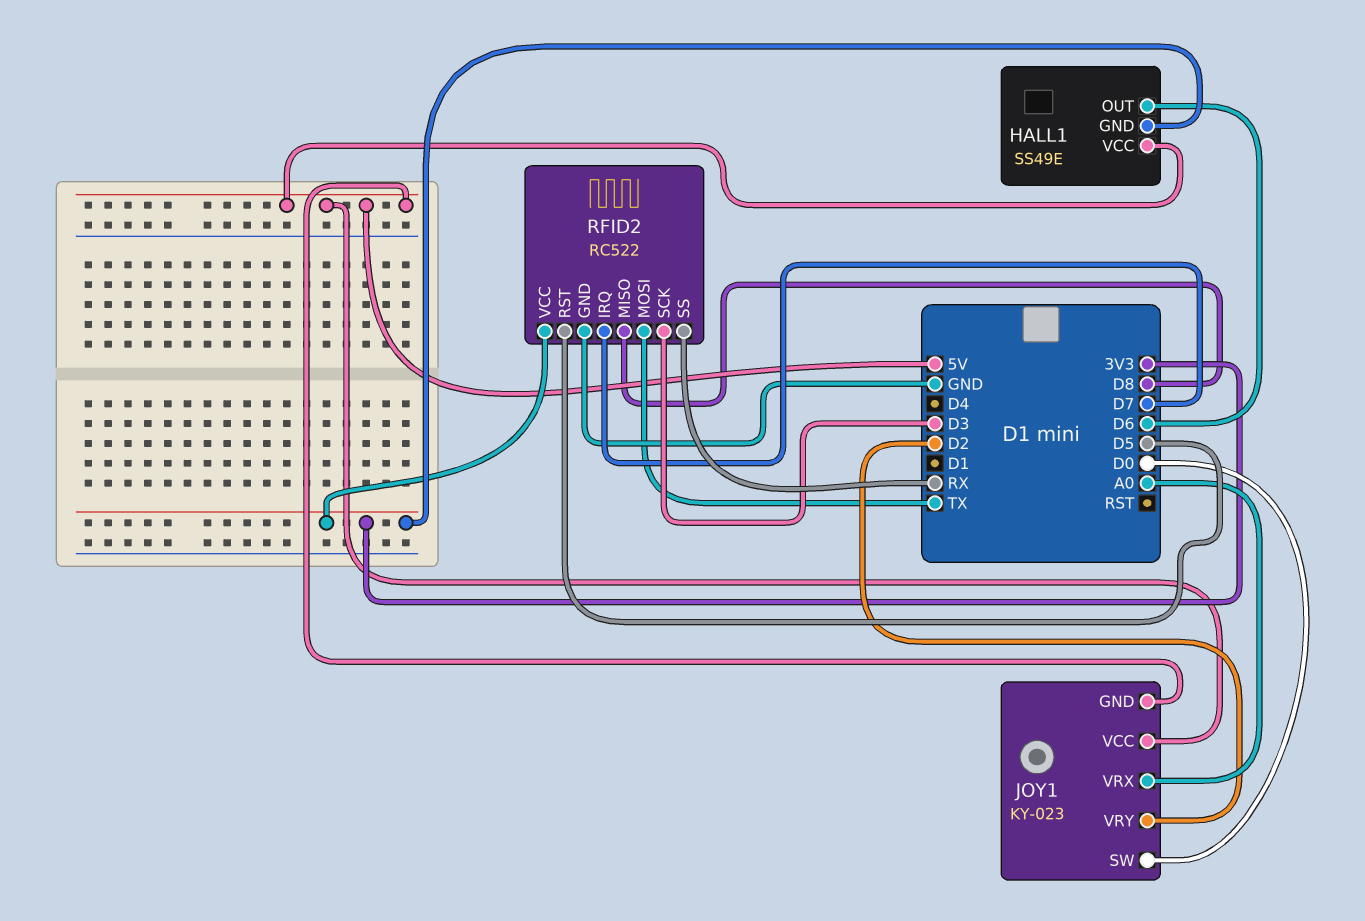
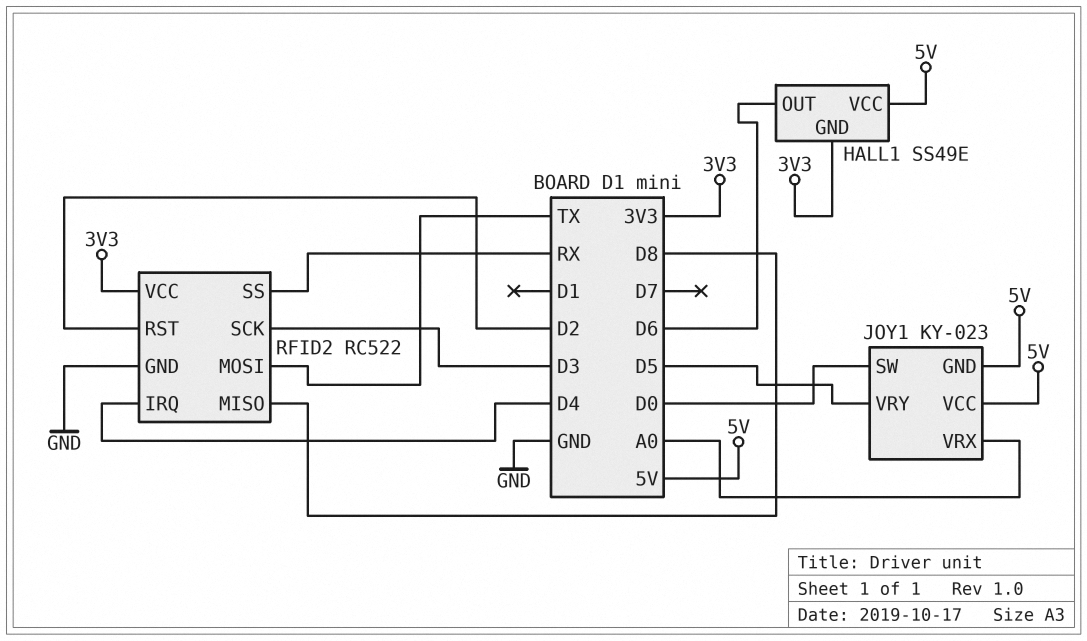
JOY1 pin VRY: D2 -> D5
RFID2 pin IRQ: D7 -> D4
RFID2 pin RST: D5 -> D2

